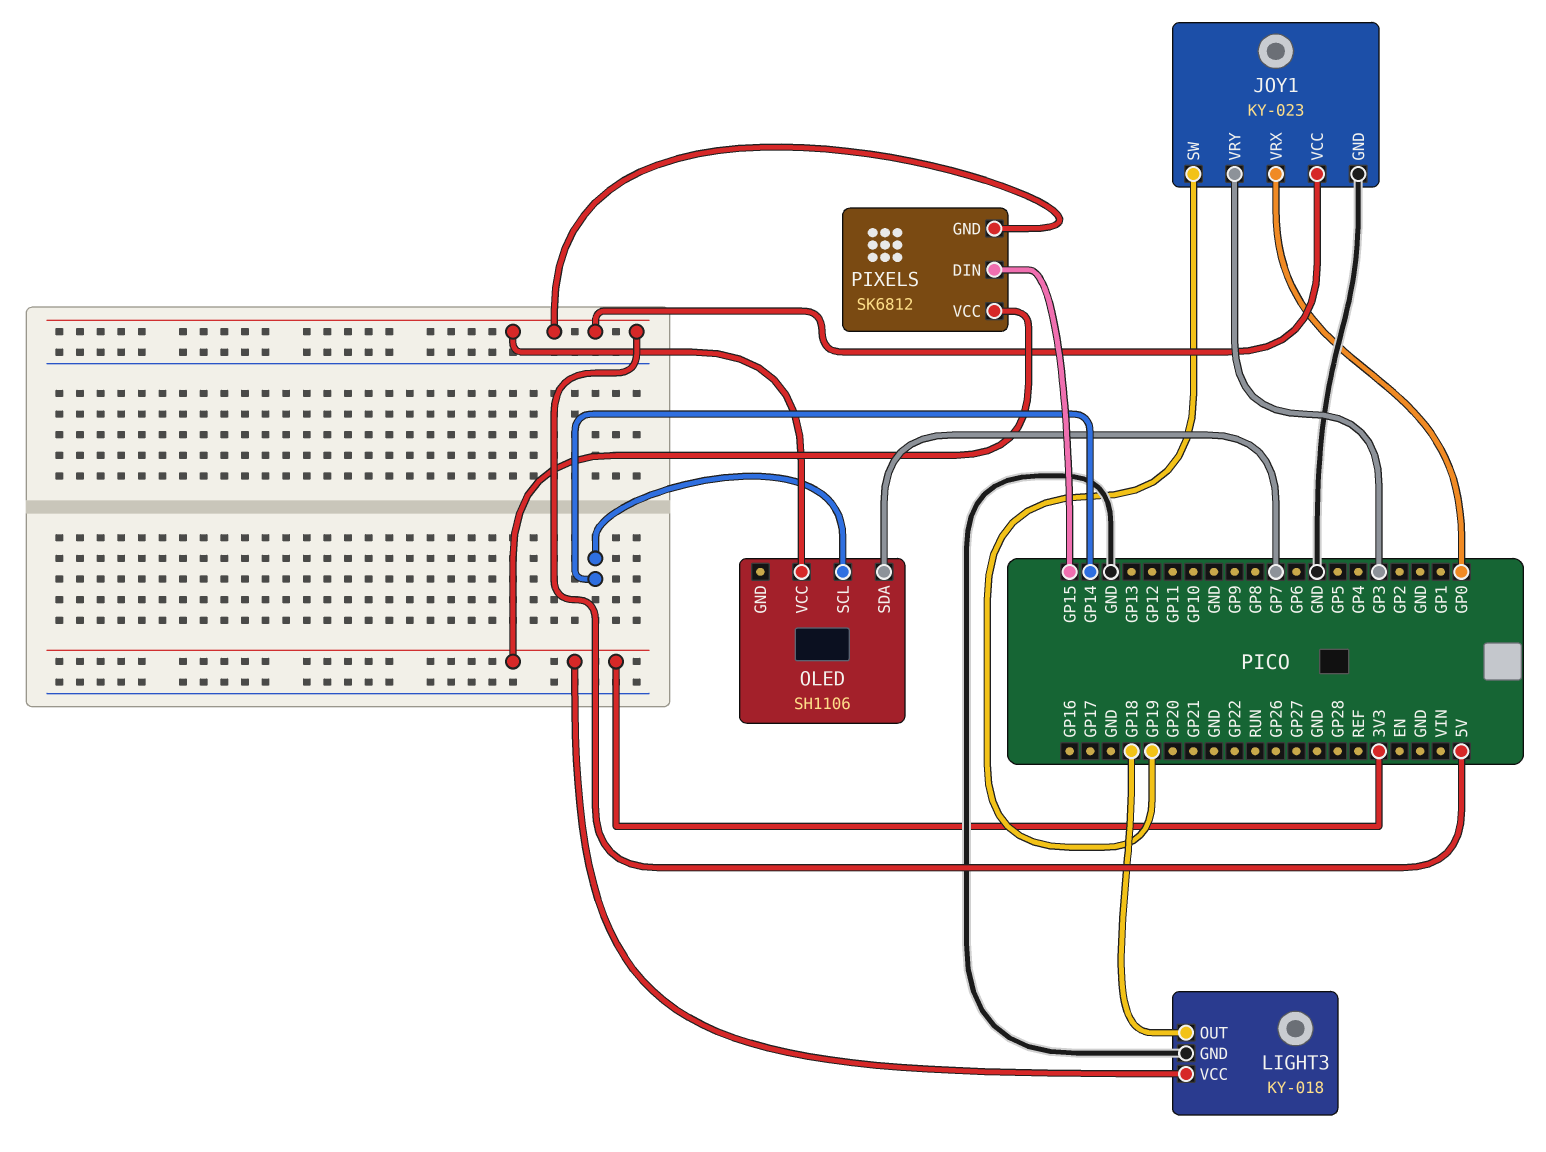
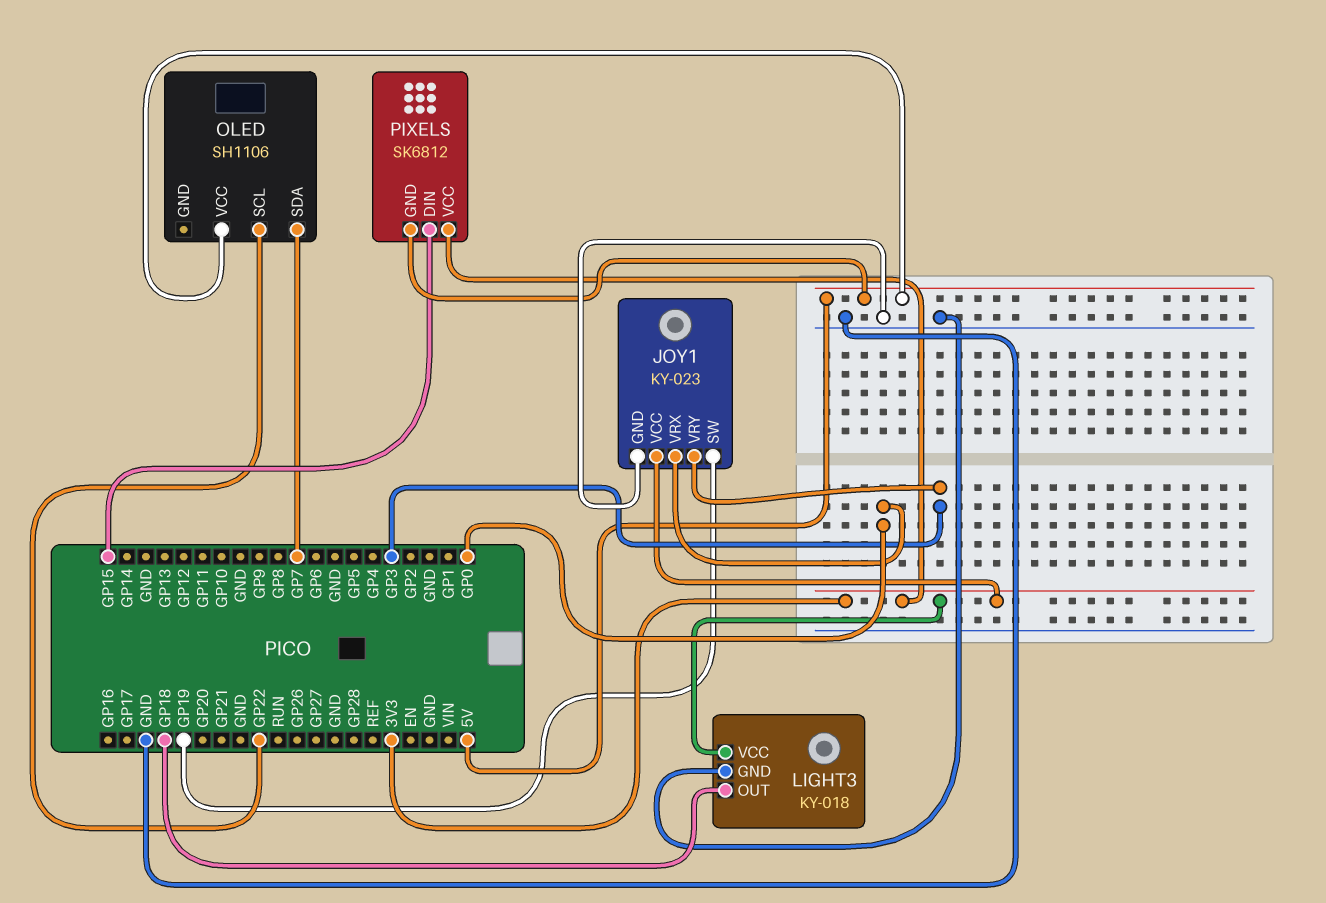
JOY1 pin VCC: 5V -> 3V3
OLED pin SCL: GP14 -> GP22

